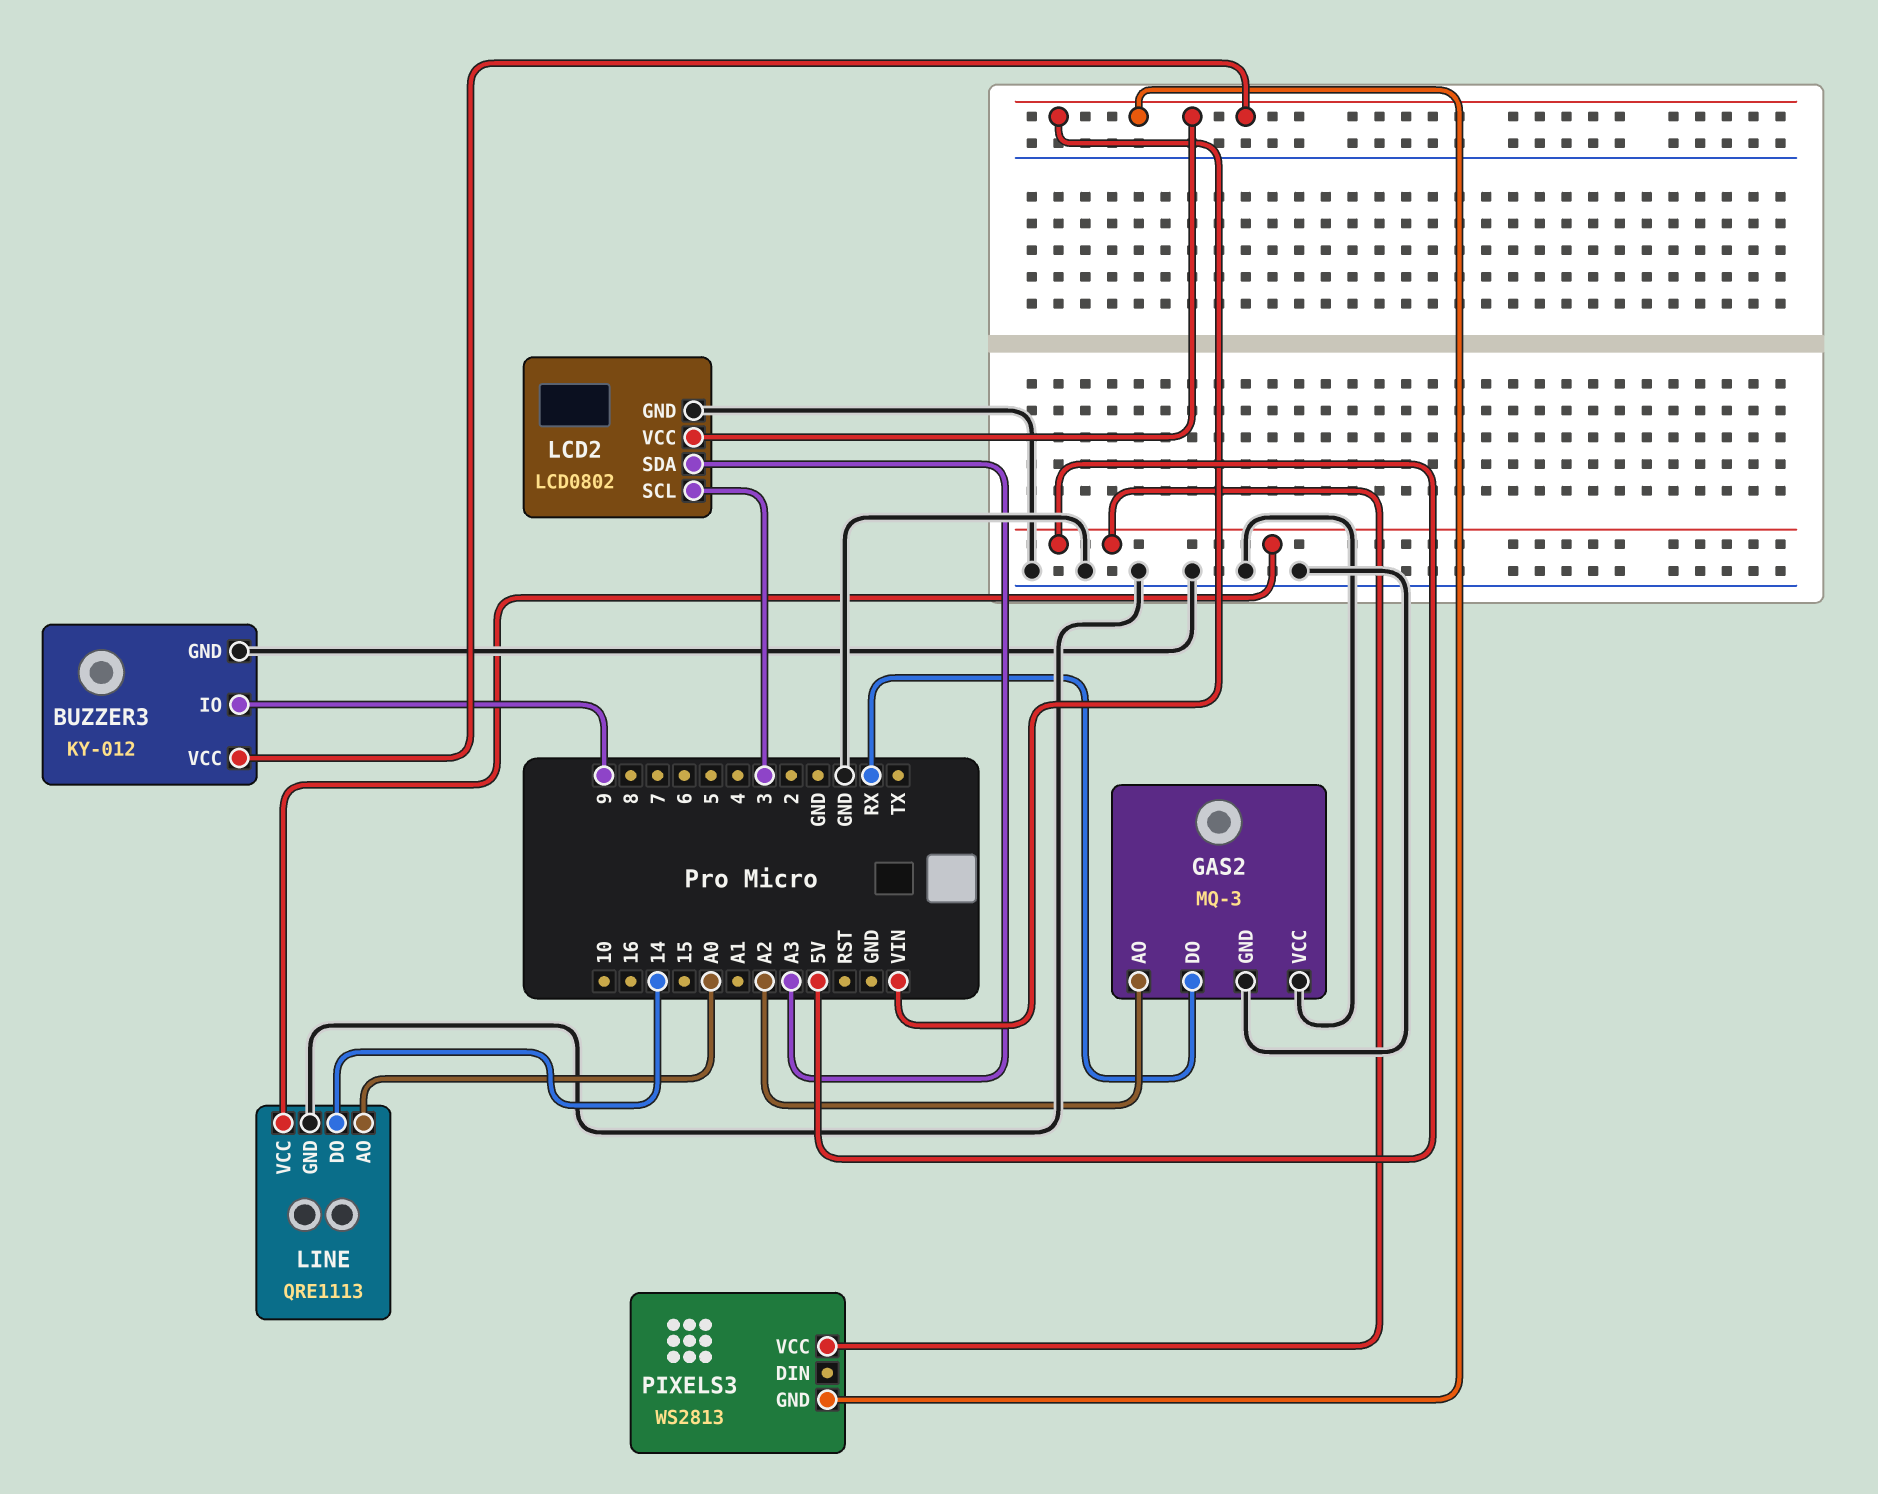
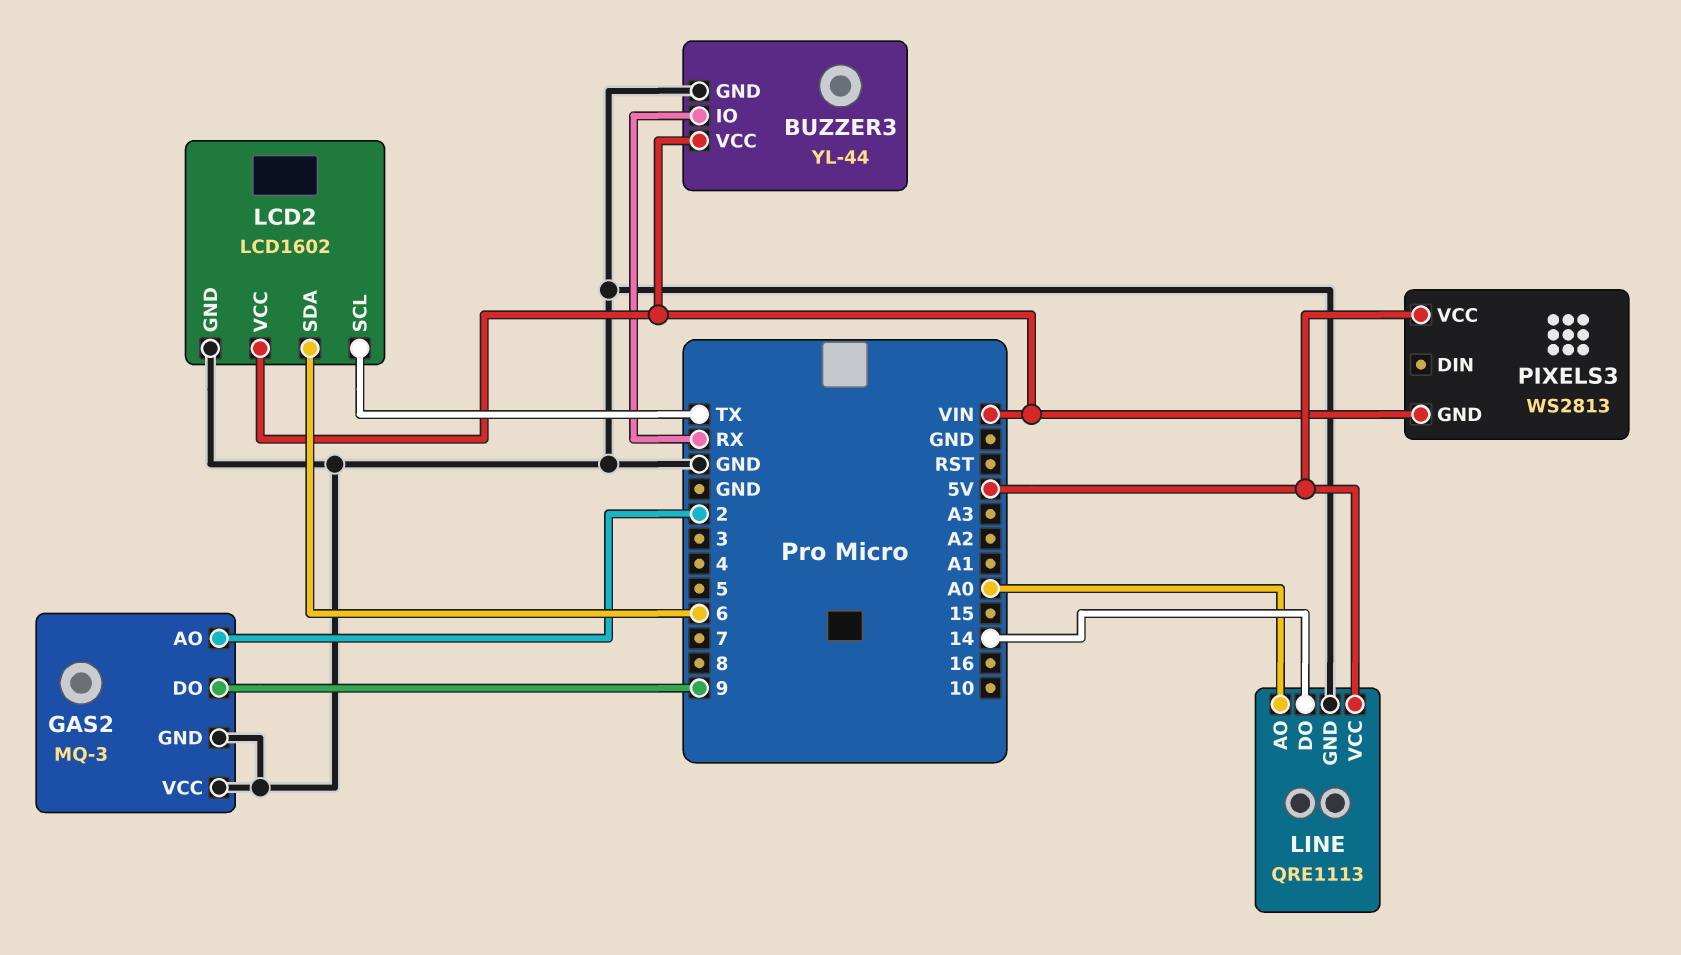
BUZZER3: KY-012 -> YL-44
BUZZER3 pin IO: 9 -> RX
GAS2 pin AO: A2 -> 2
GAS2 pin DO: RX -> 9
LCD2: LCD0802 -> LCD1602
LCD2 pin SCL: 3 -> TX
LCD2 pin SDA: A3 -> 6

